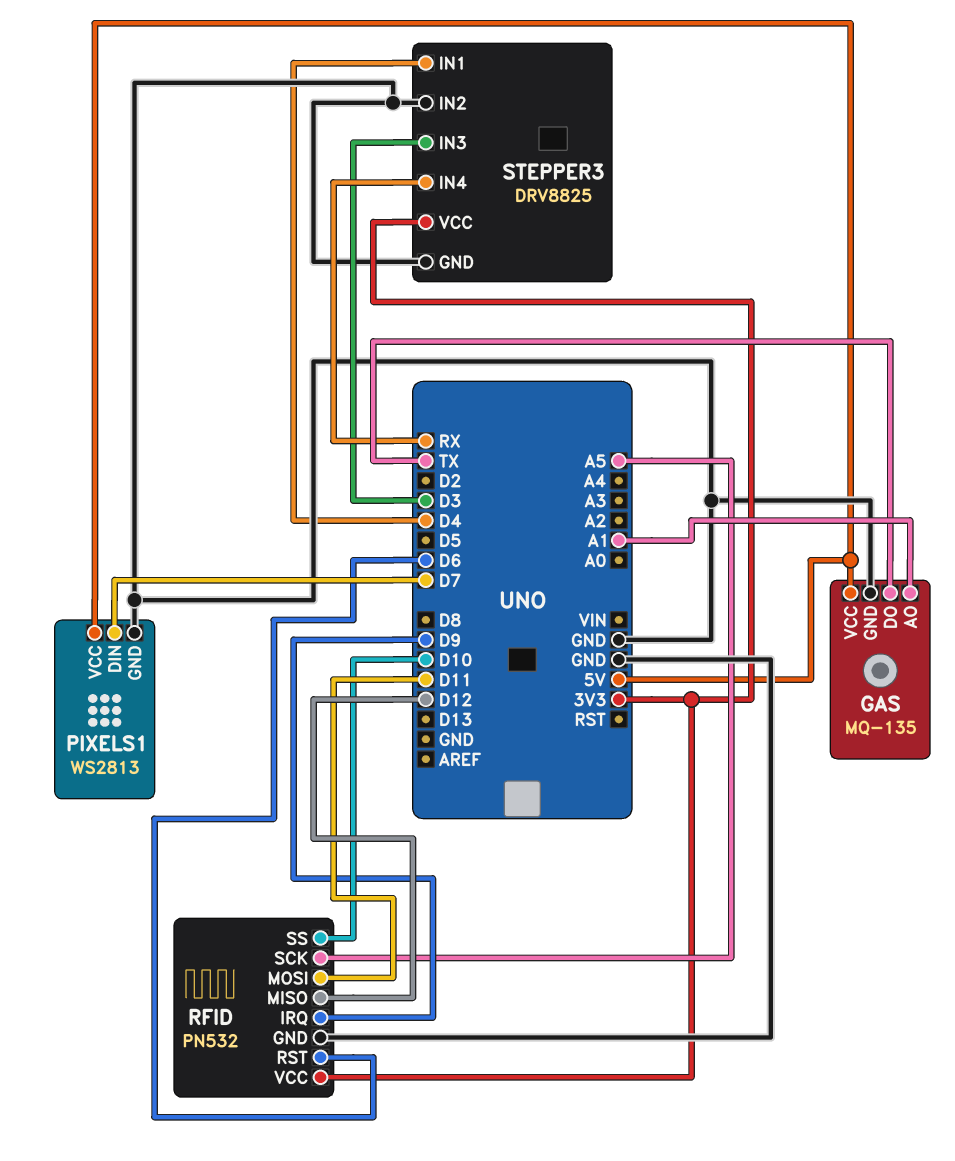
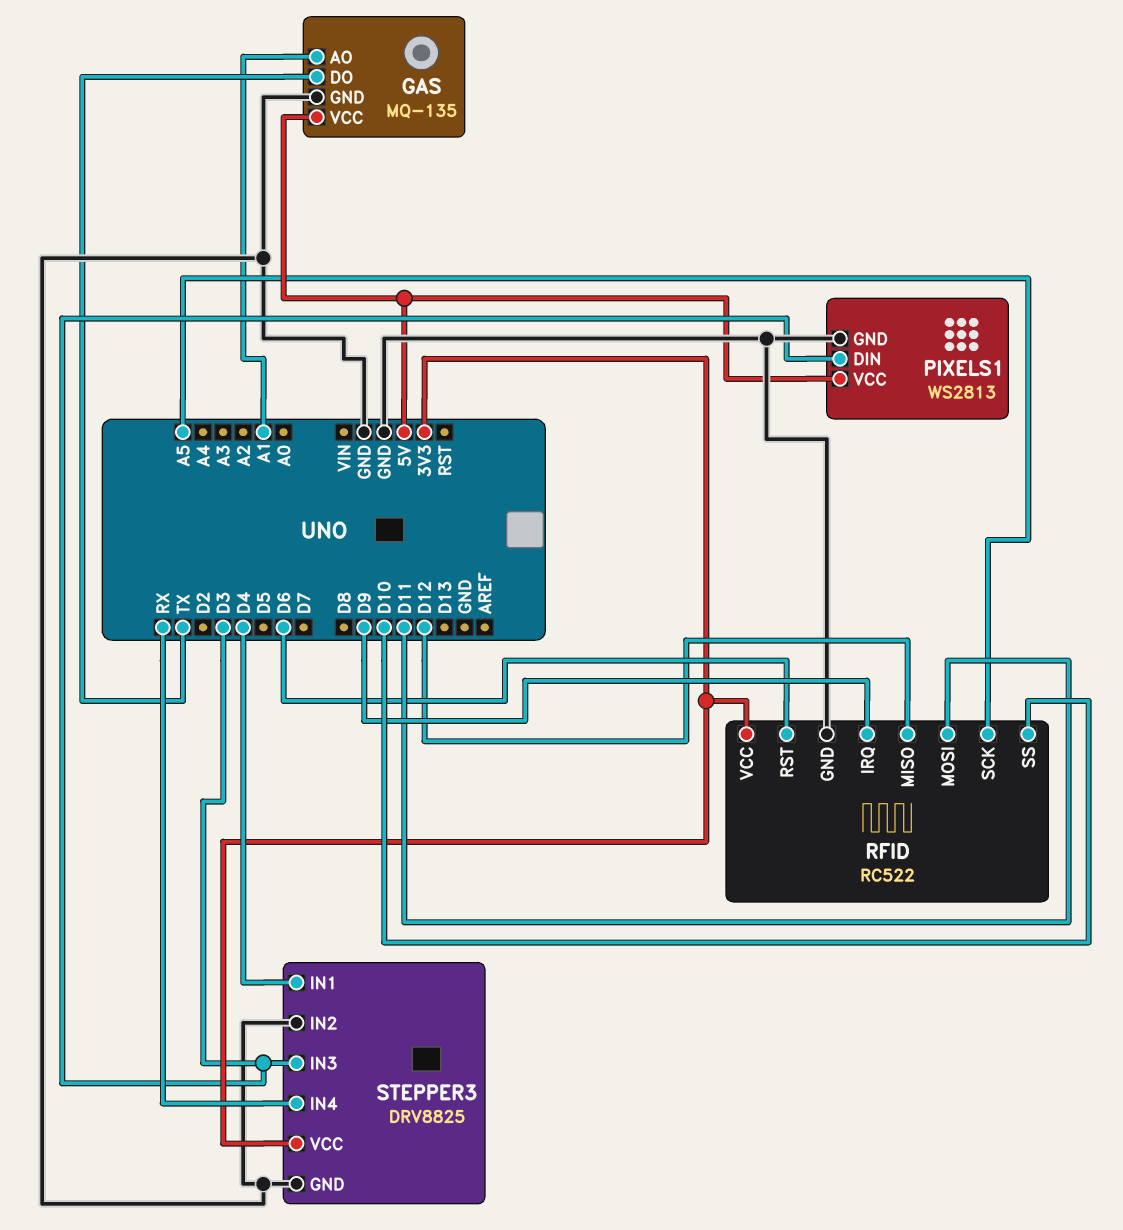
PIXELS1 pin DIN: D7 -> D3
RFID: PN532 -> RC522

